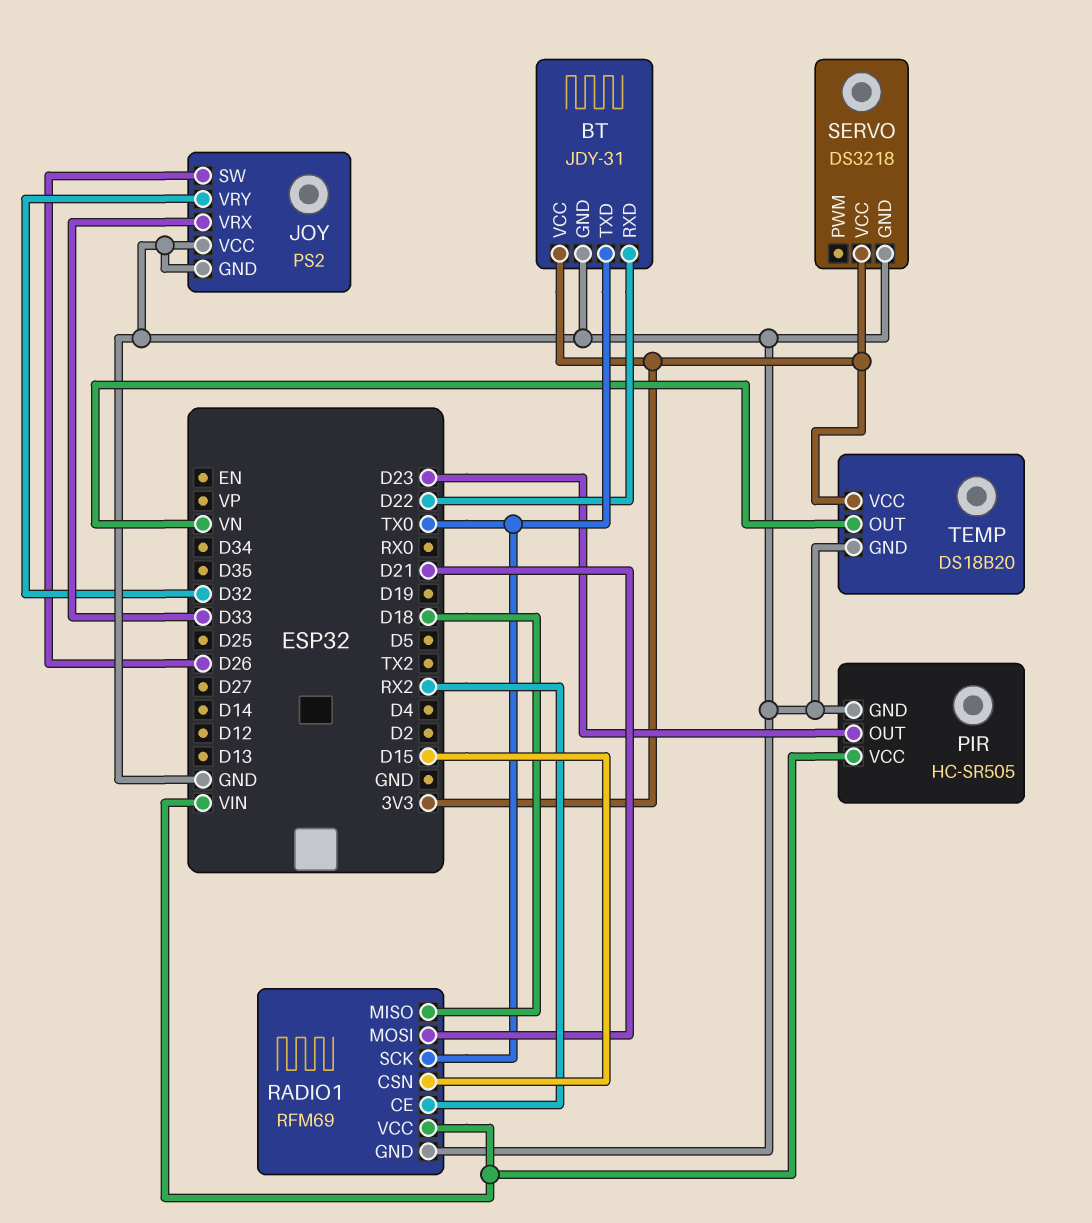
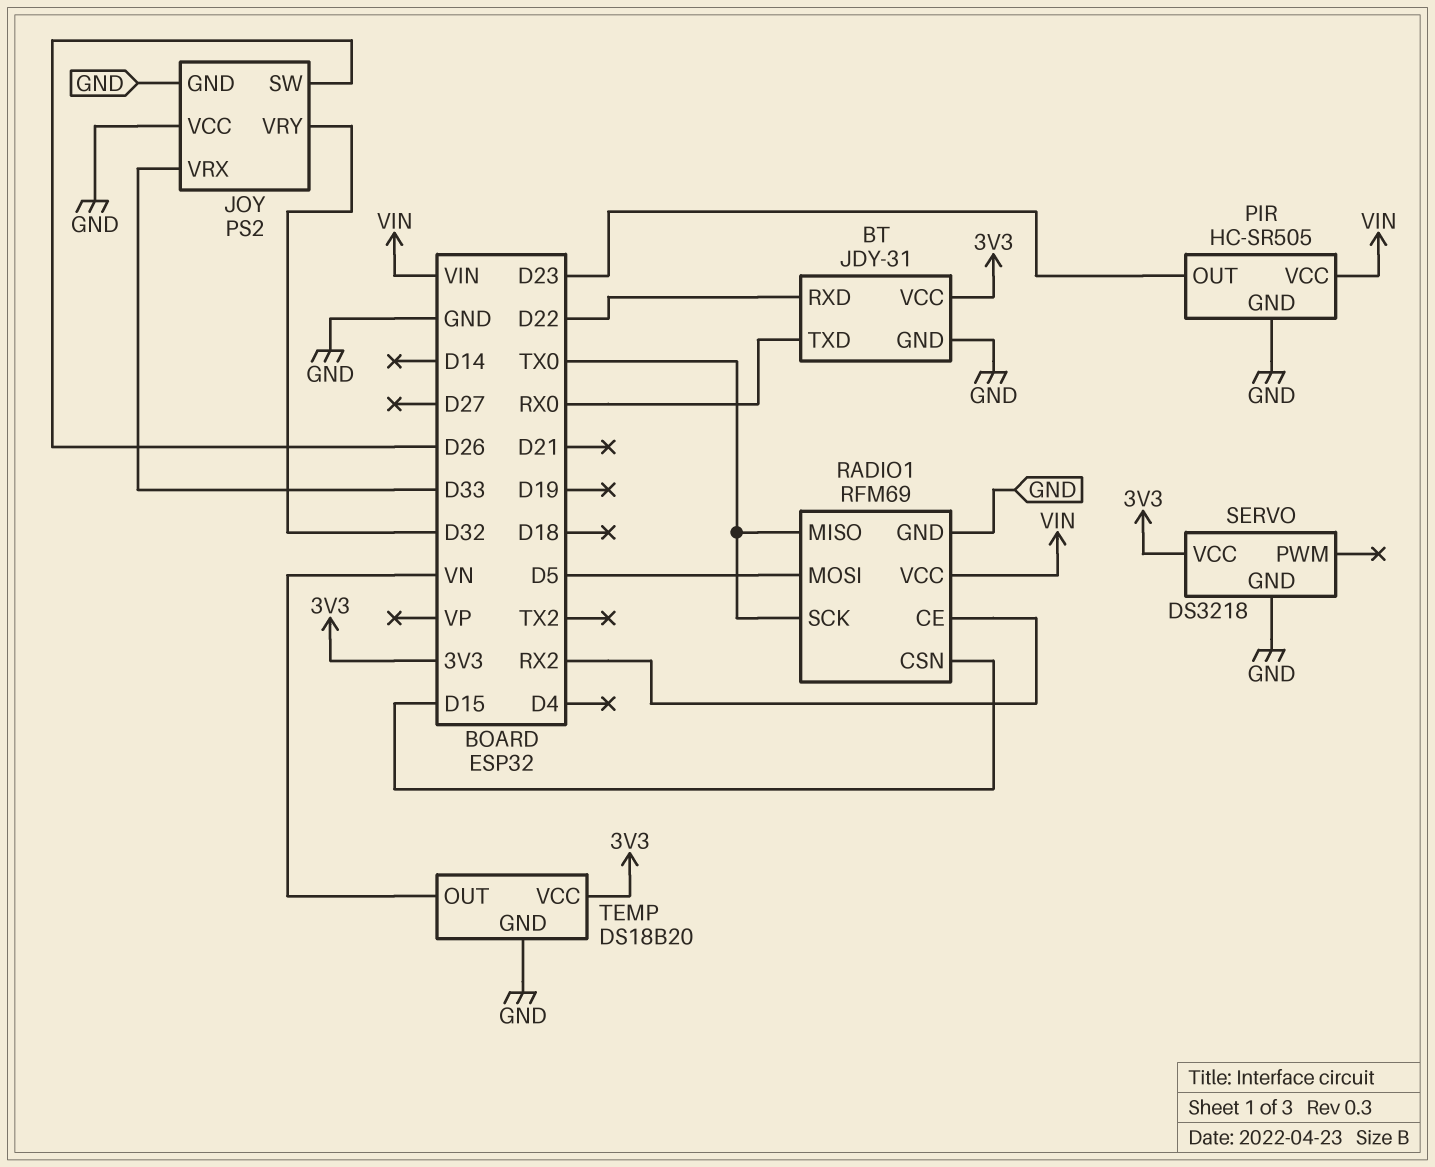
BT pin TXD: TX0 -> RX0
RADIO1 pin MISO: D18 -> TX0
RADIO1 pin MOSI: D21 -> D5

